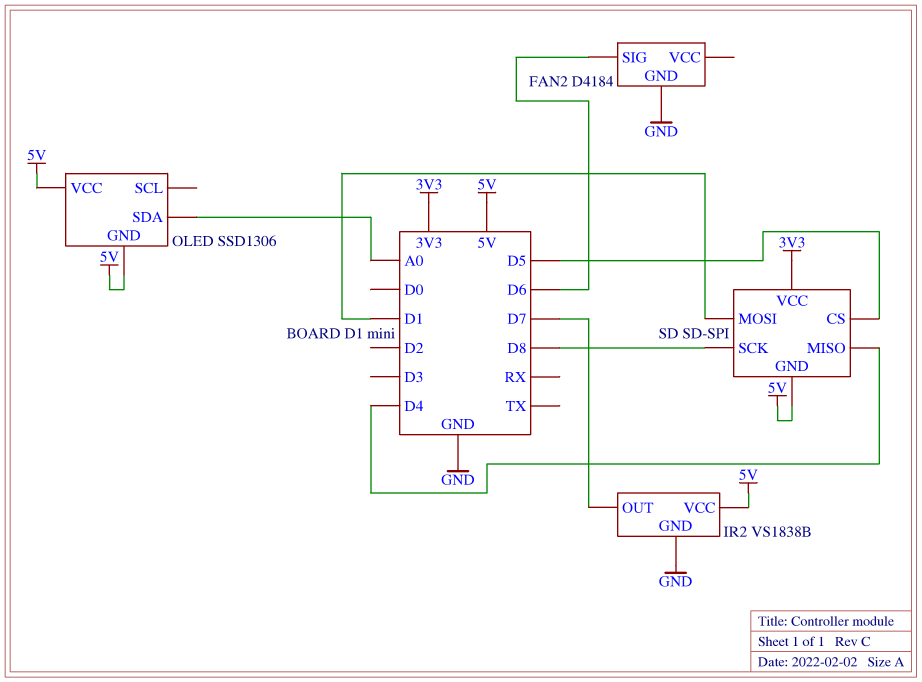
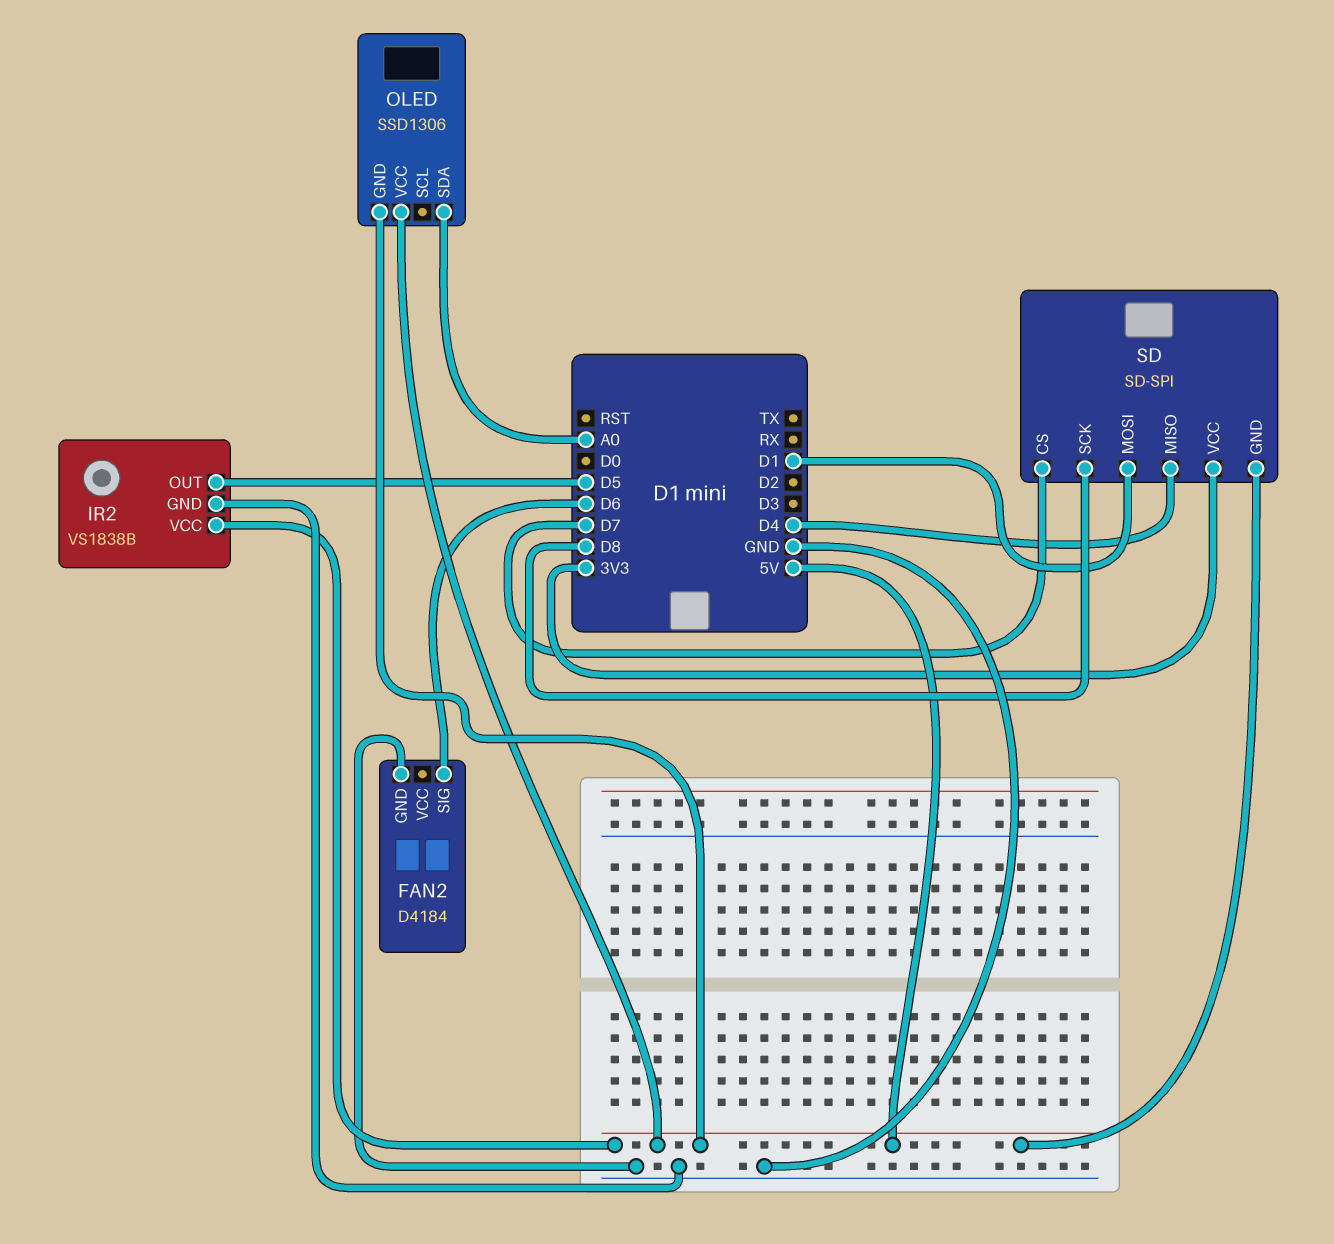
IR2 pin OUT: D7 -> D5
SD pin CS: D5 -> D7

